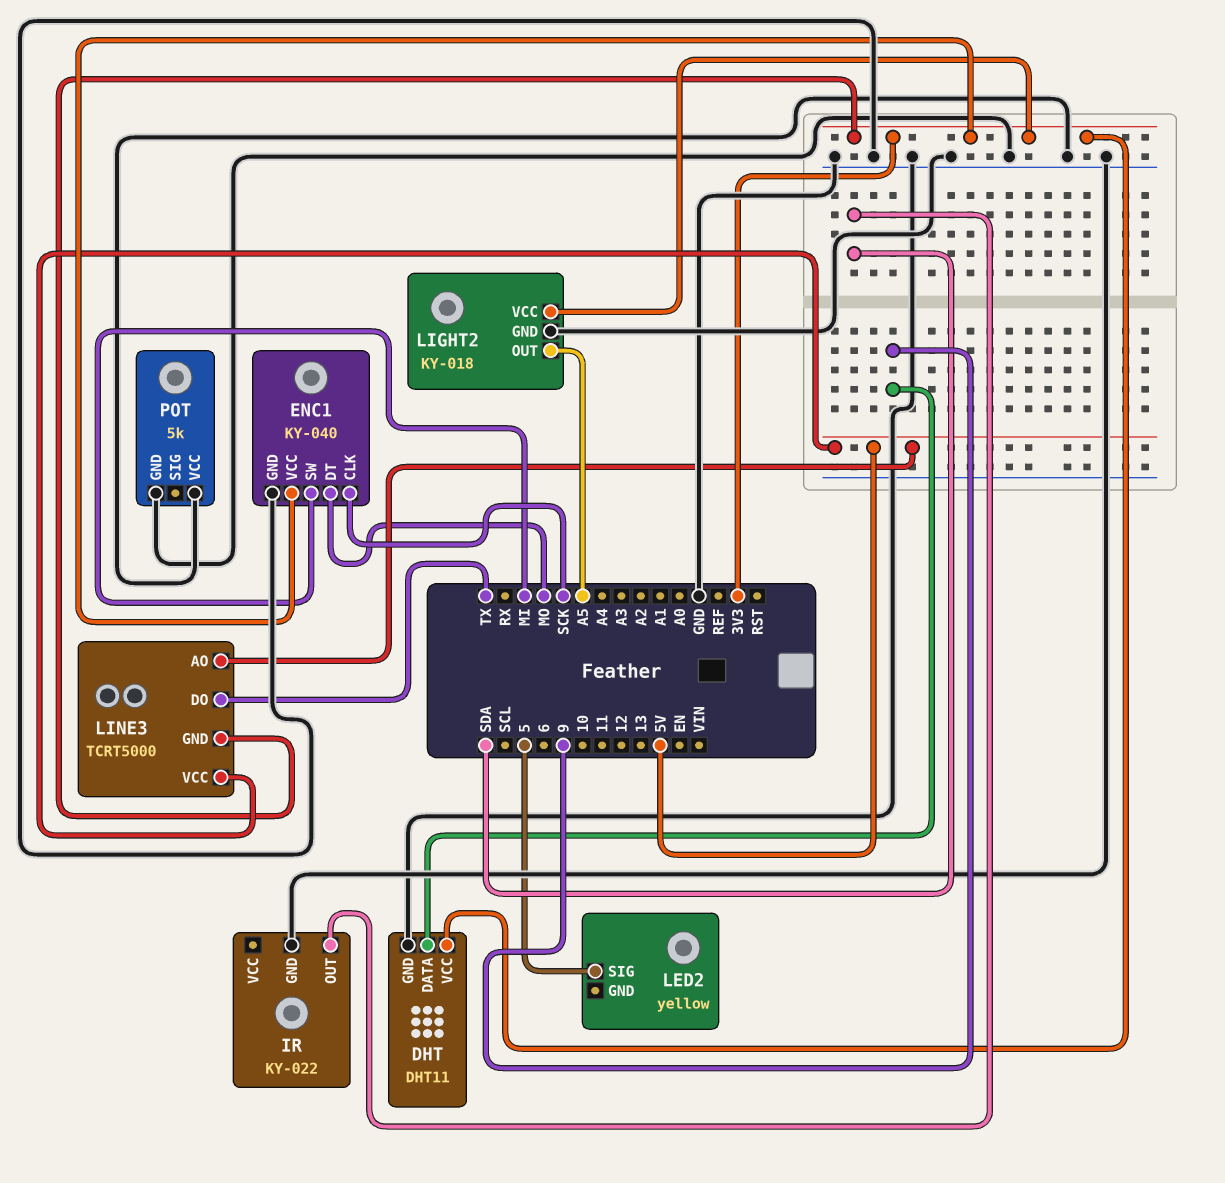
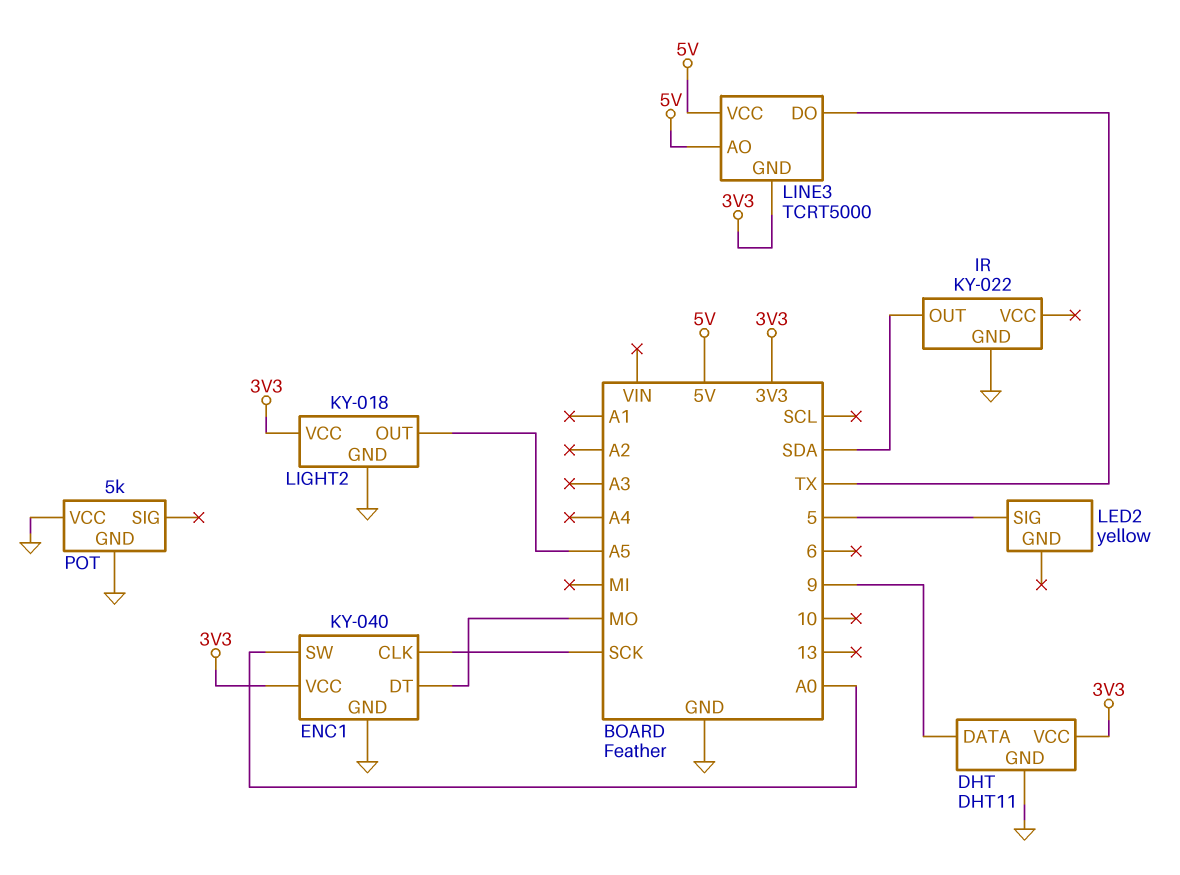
ENC1 pin SW: MI -> A0

